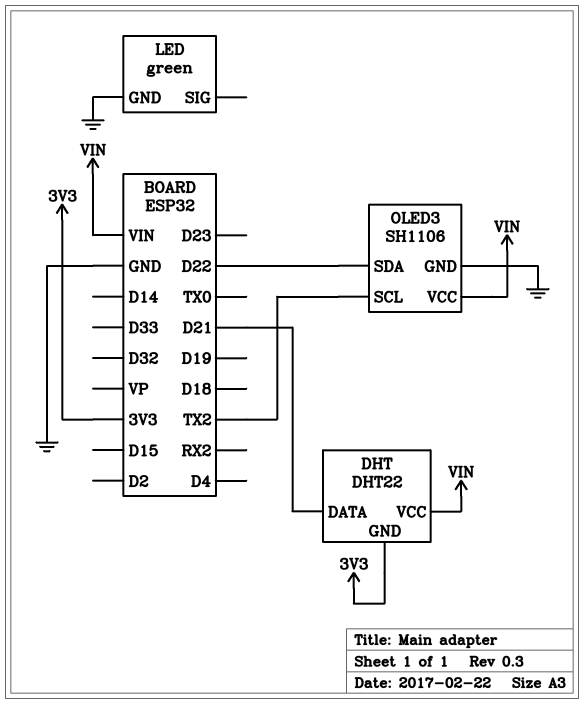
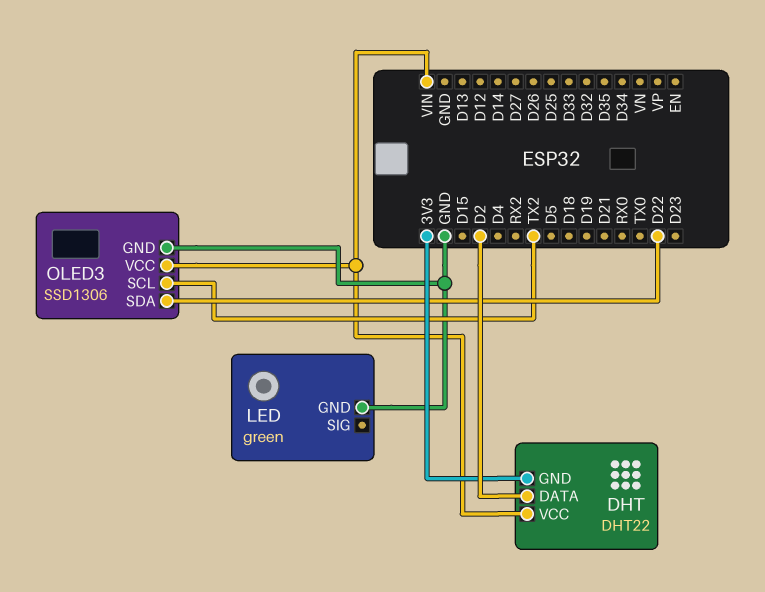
DHT pin DATA: D21 -> D2
OLED3: SH1106 -> SSD1306

